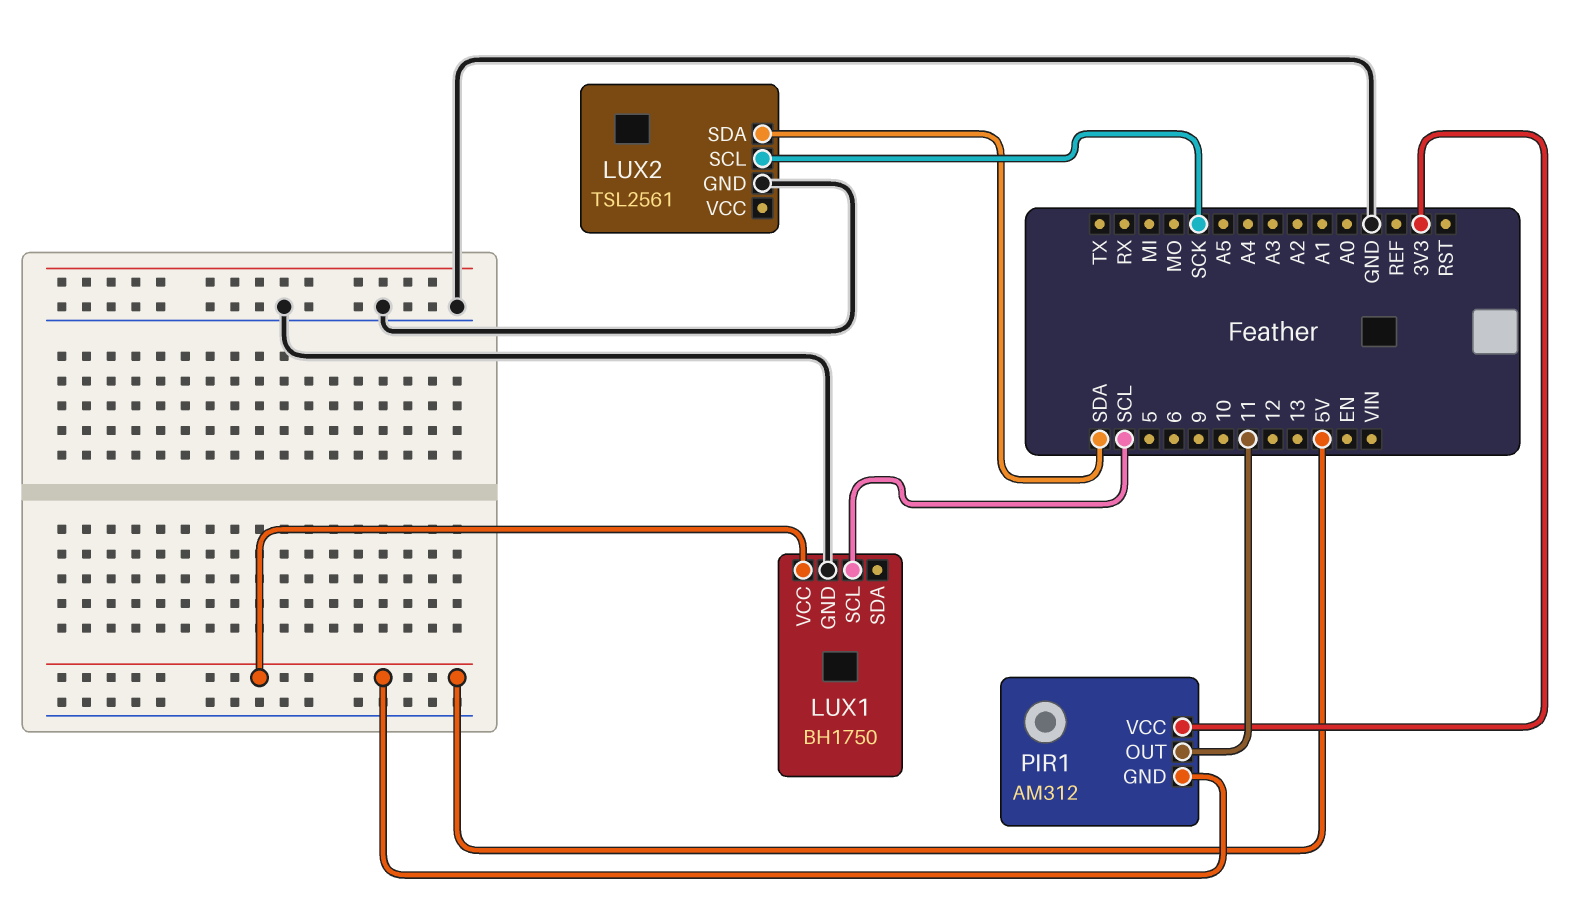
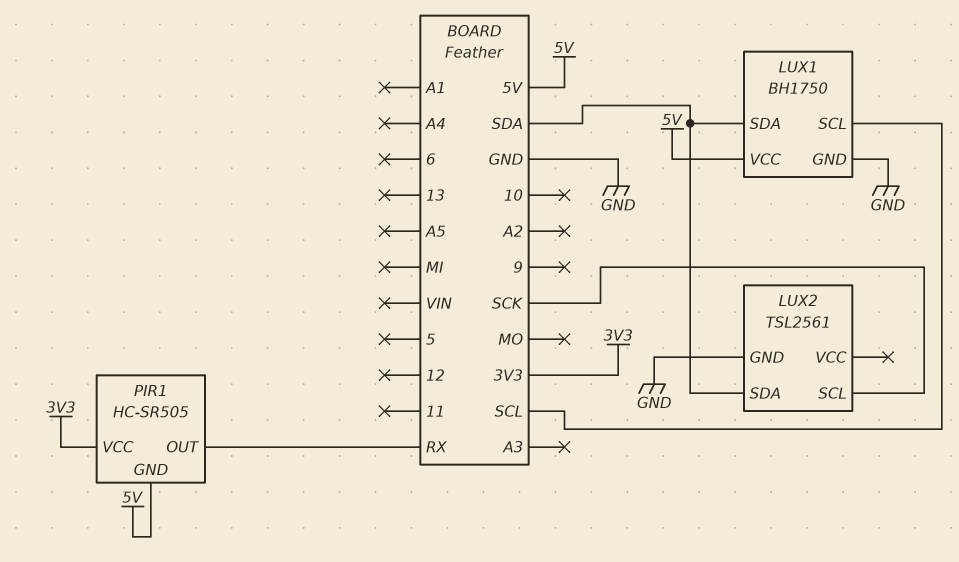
LUX1 pin SDA: none -> SDA
PIR1: AM312 -> HC-SR505
PIR1 pin OUT: 11 -> RX

